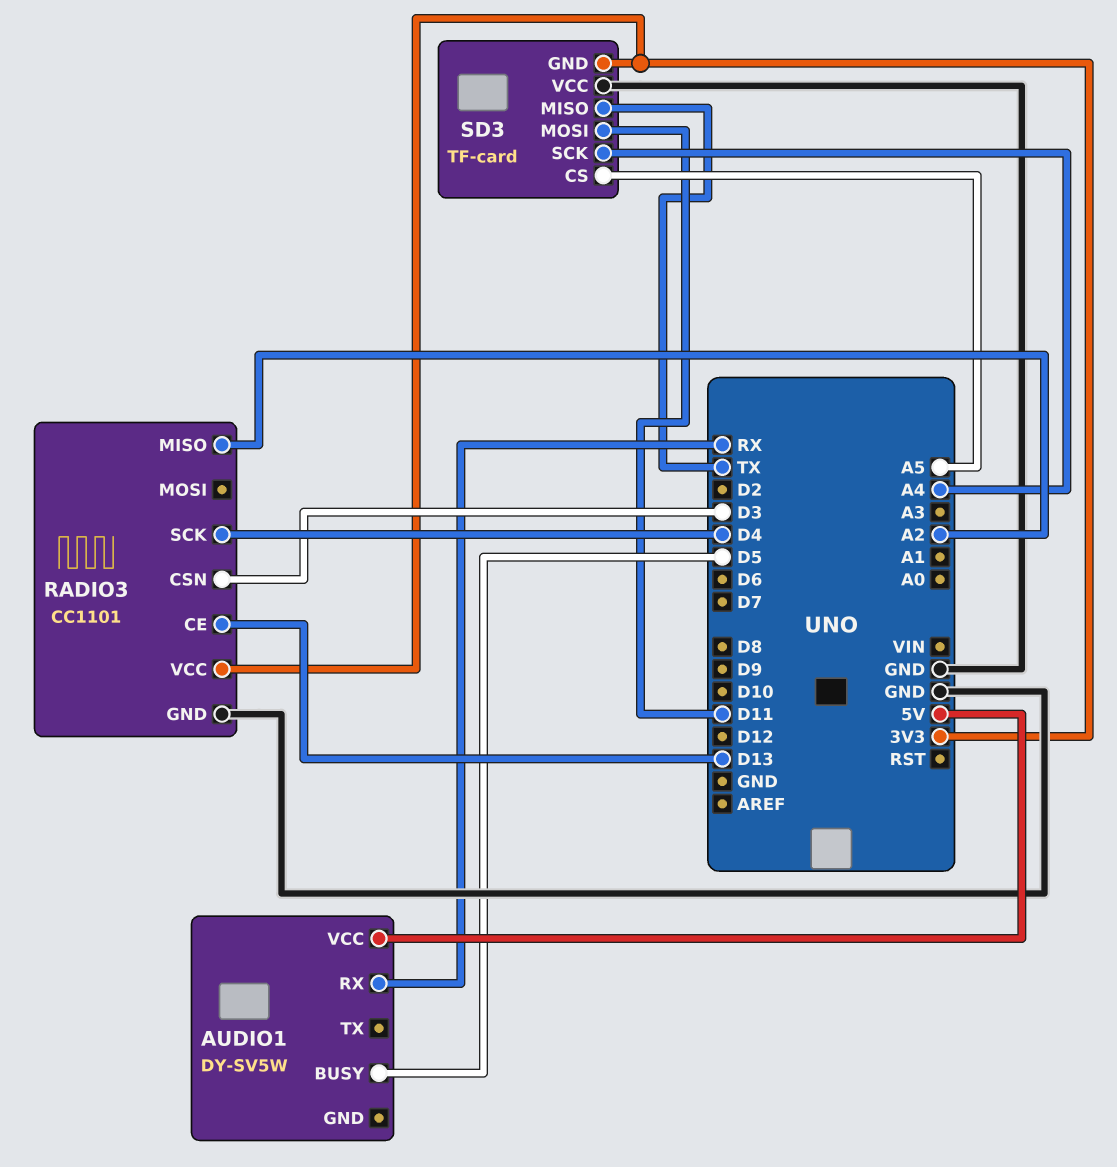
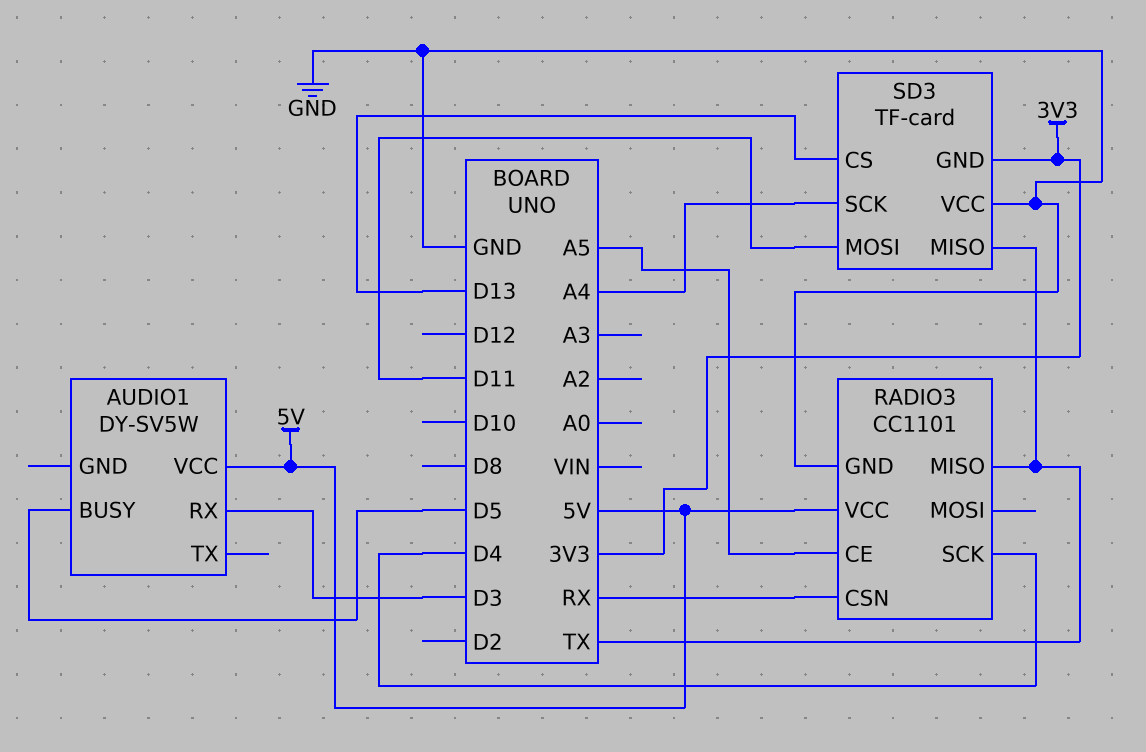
AUDIO1 pin RX: RX -> D3
RADIO3 pin CE: D13 -> A5
RADIO3 pin CSN: D3 -> RX
RADIO3 pin MISO: A2 -> TX
RADIO3 pin VCC: 3V3 -> 5V
SD3 pin CS: A5 -> D13

